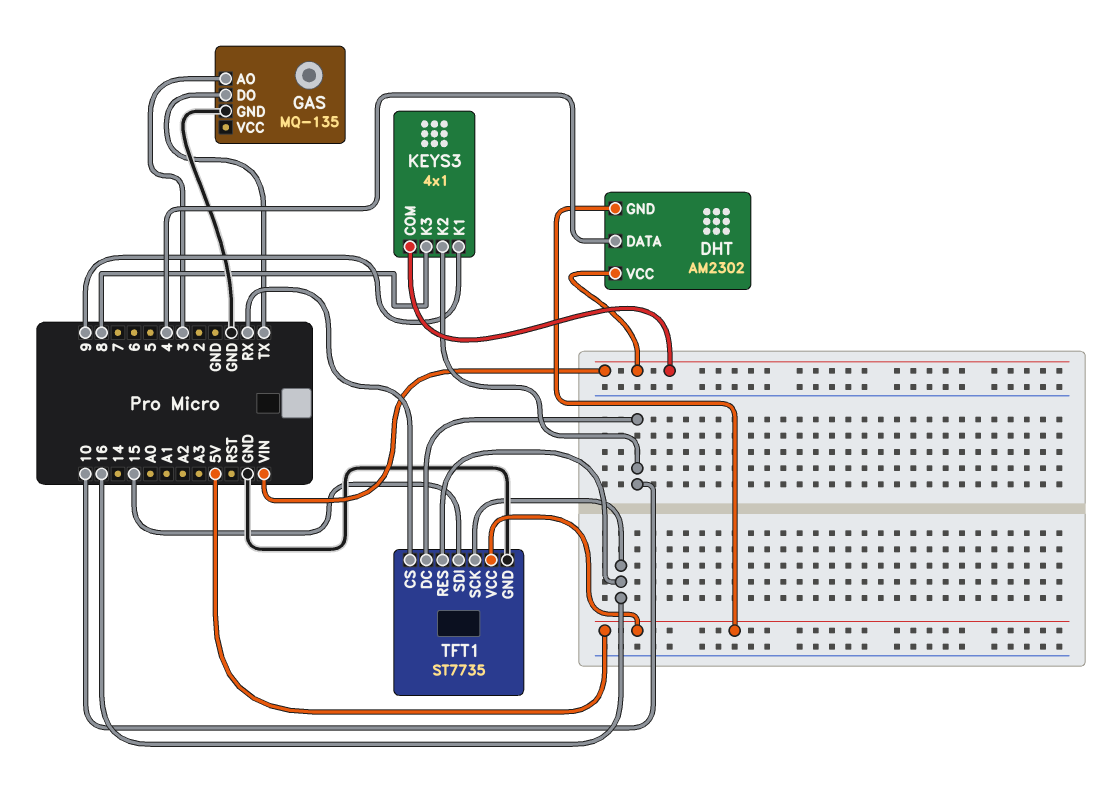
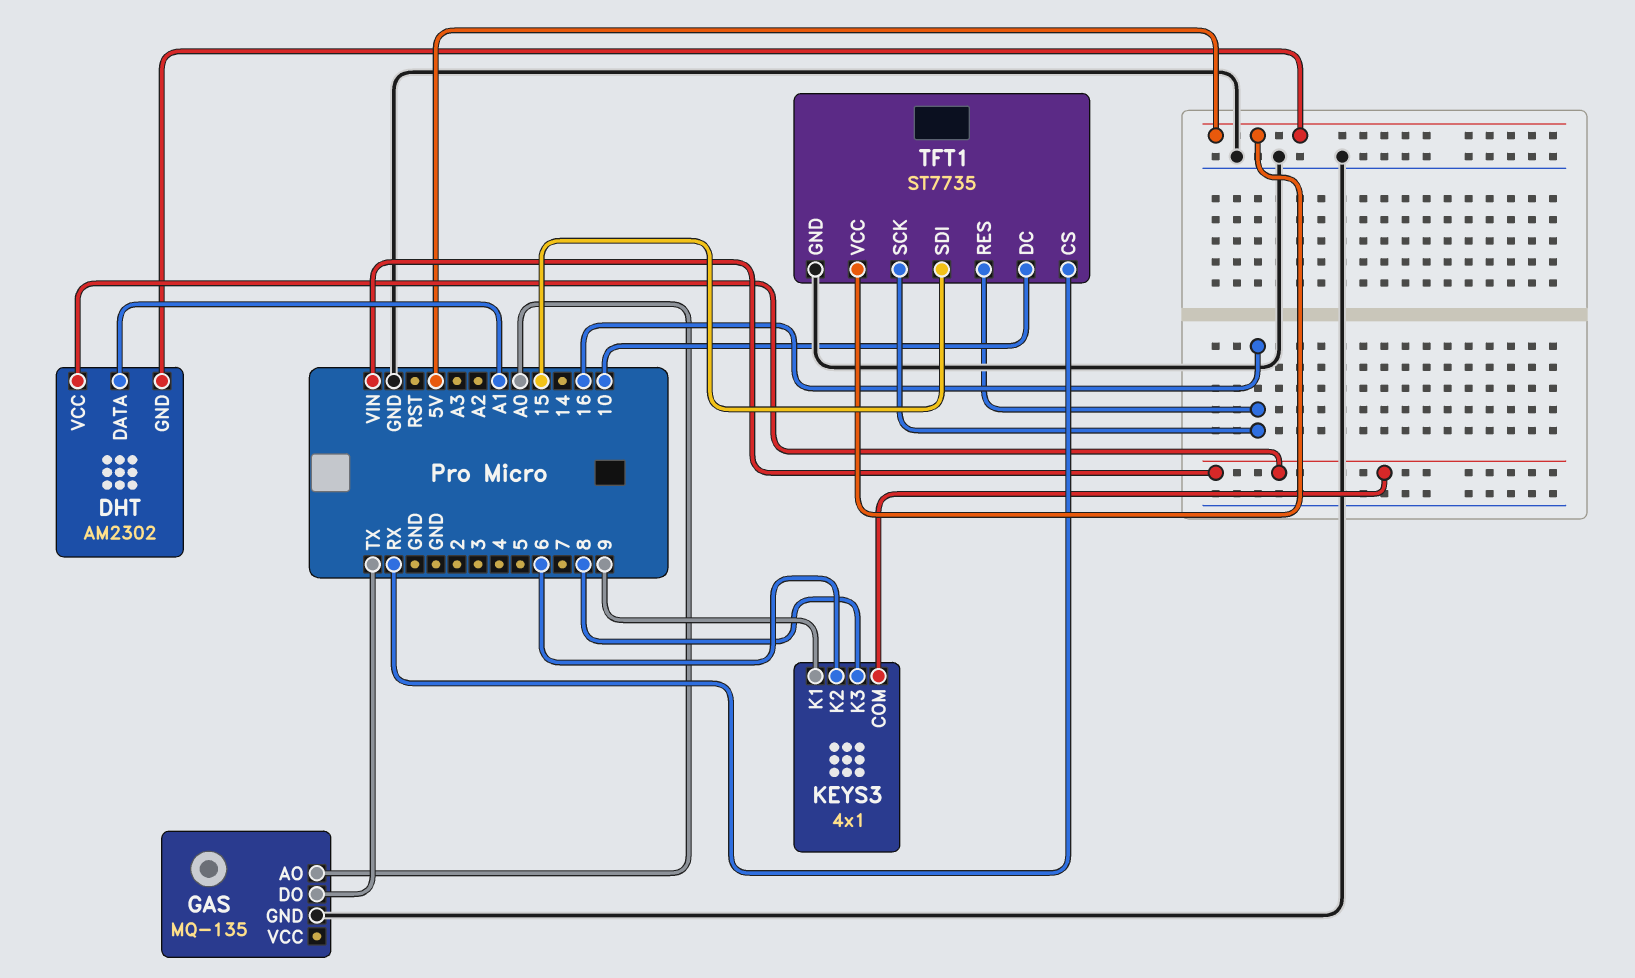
DHT pin DATA: 4 -> A1
GAS pin AO: 3 -> A0
KEYS3 pin K2: 10 -> 6

